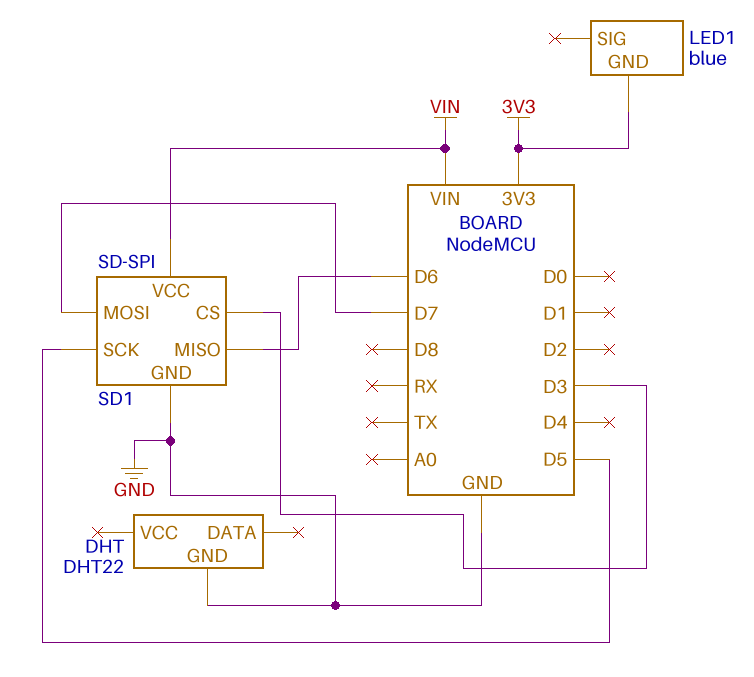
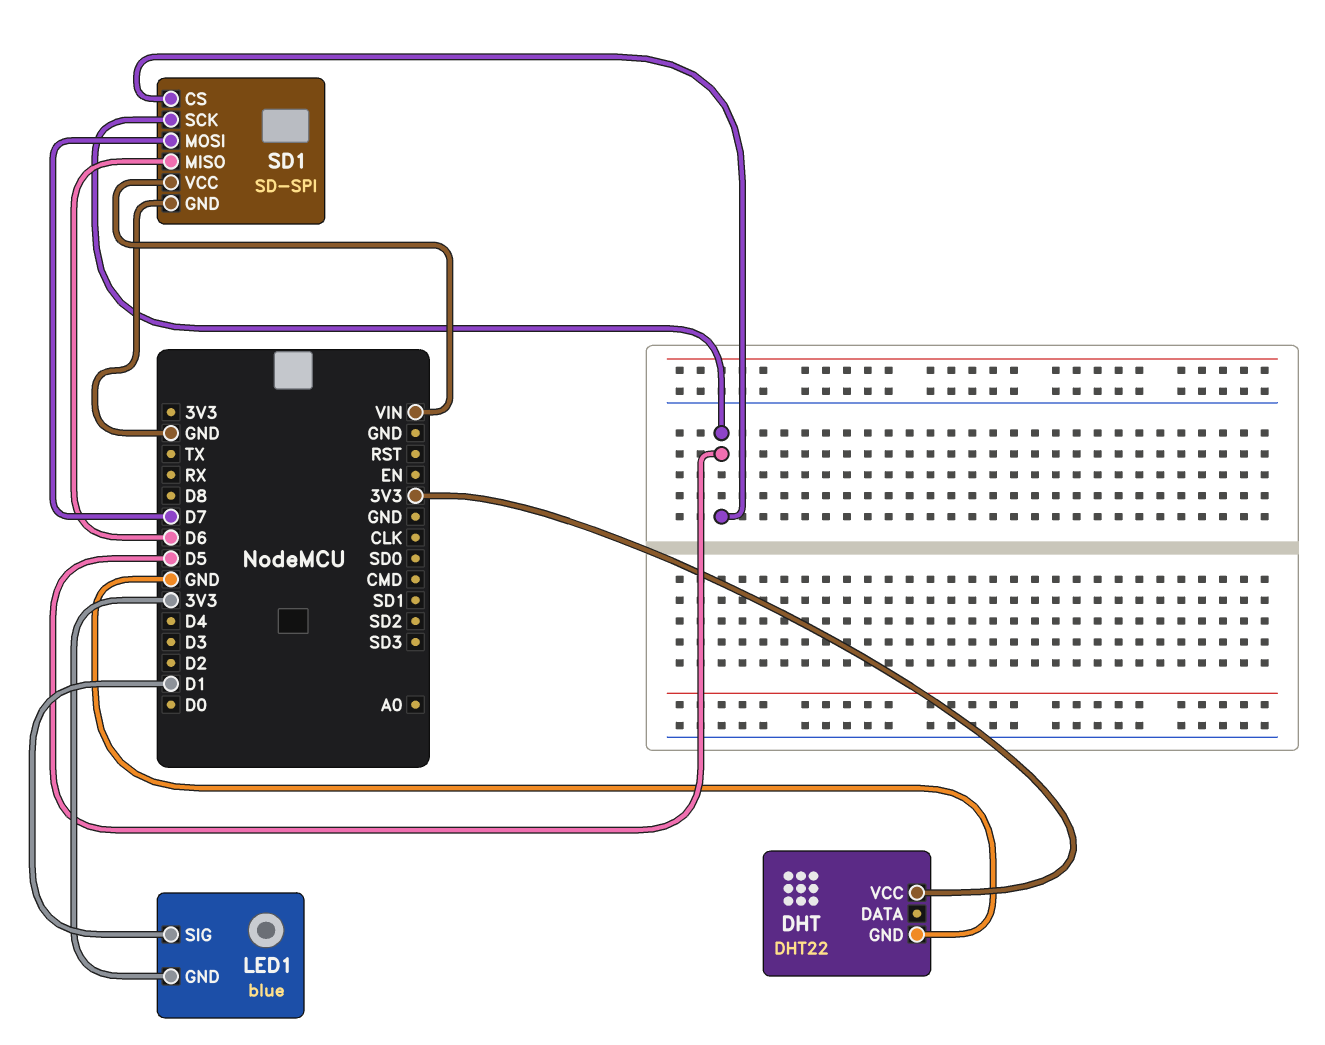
DHT pin VCC: none -> 3V3
LED1 pin SIG: none -> D1
SD1 pin CS: D3 -> D5

